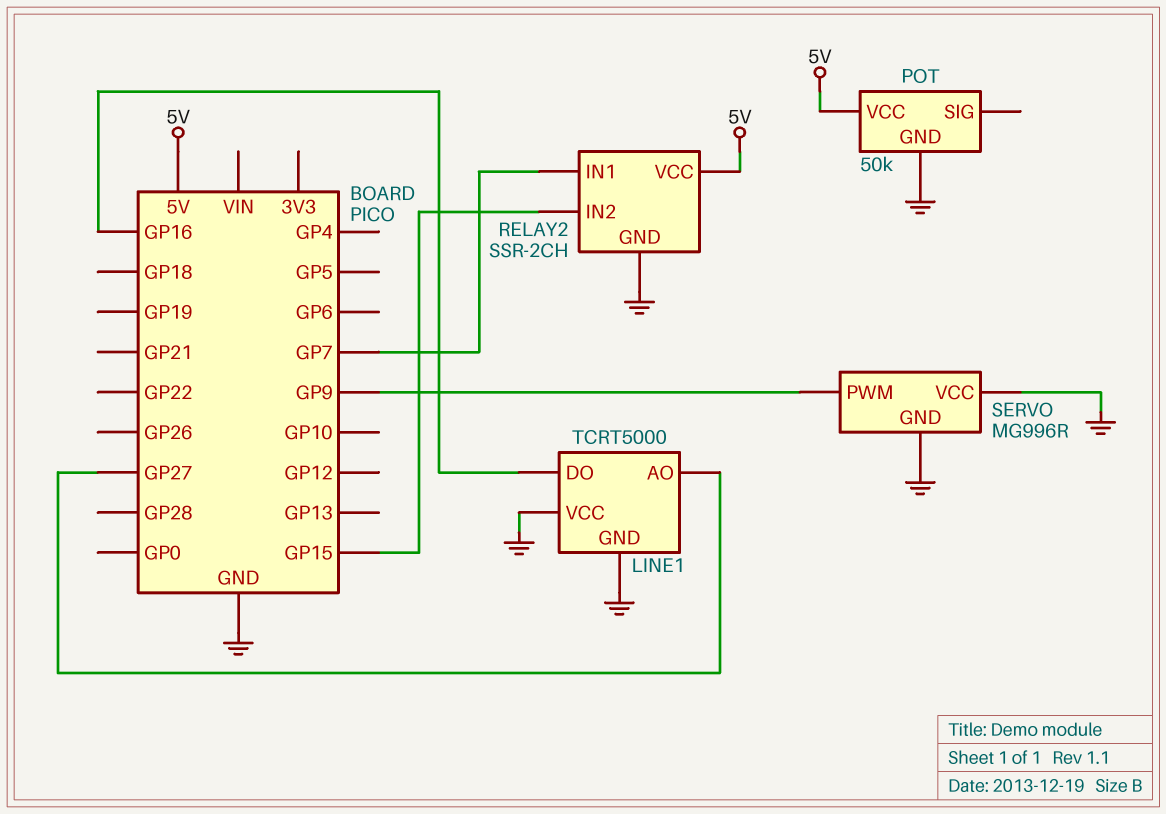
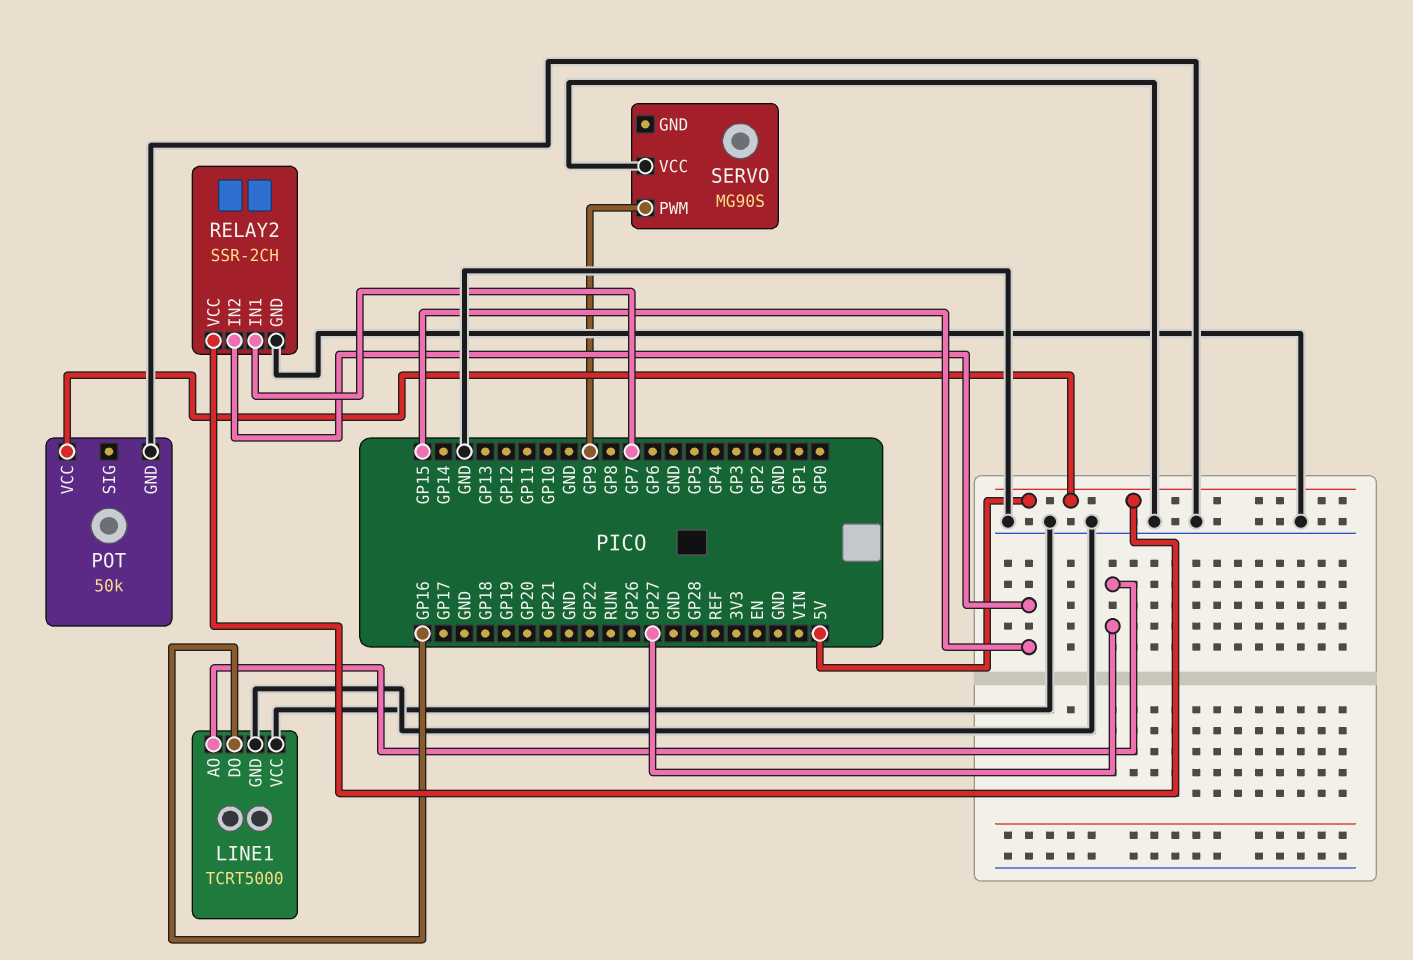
SERVO: MG996R -> MG90S
SERVO pin GND: GND -> none

